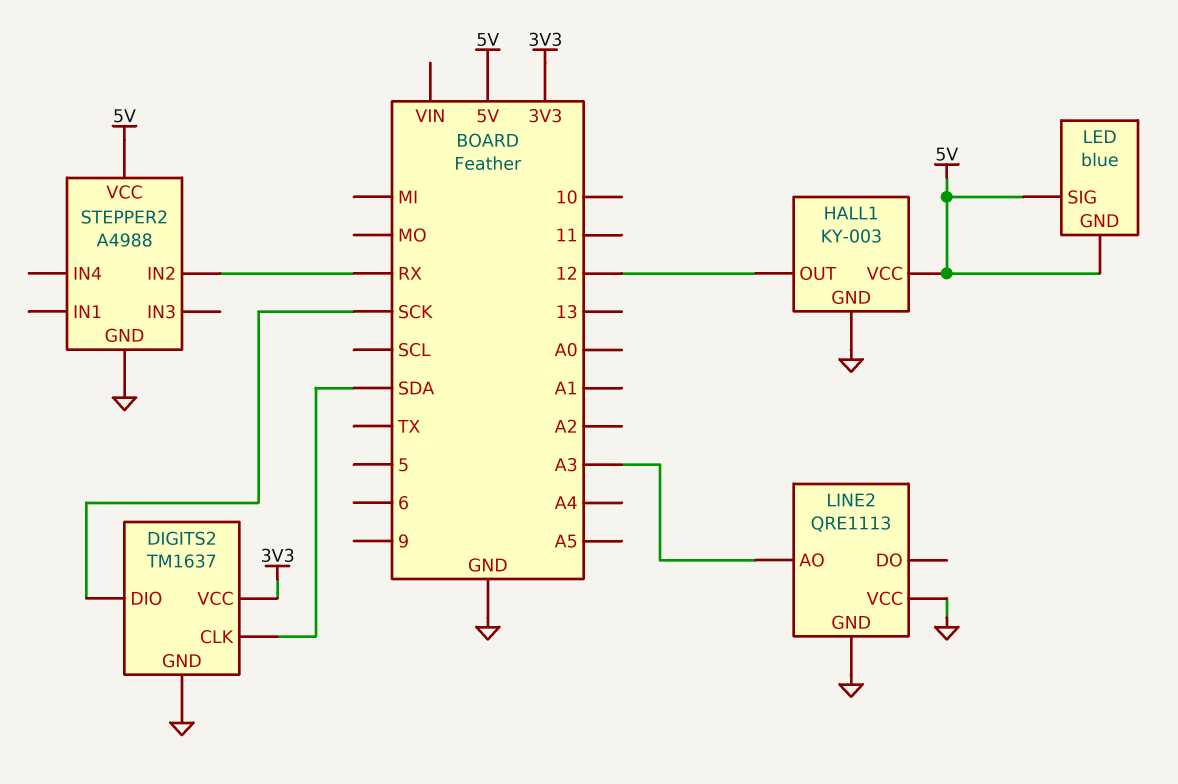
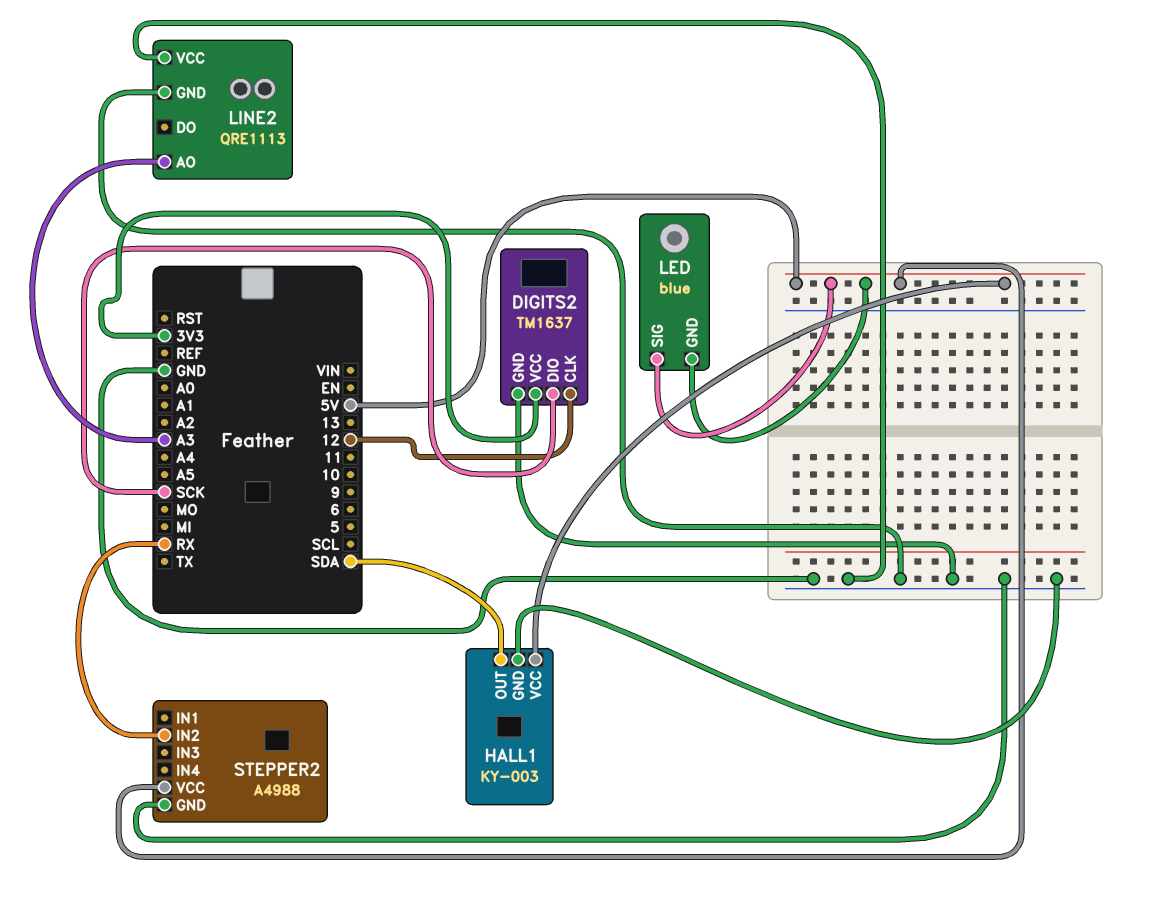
DIGITS2 pin CLK: SDA -> 12
HALL1 pin OUT: 12 -> SDA

